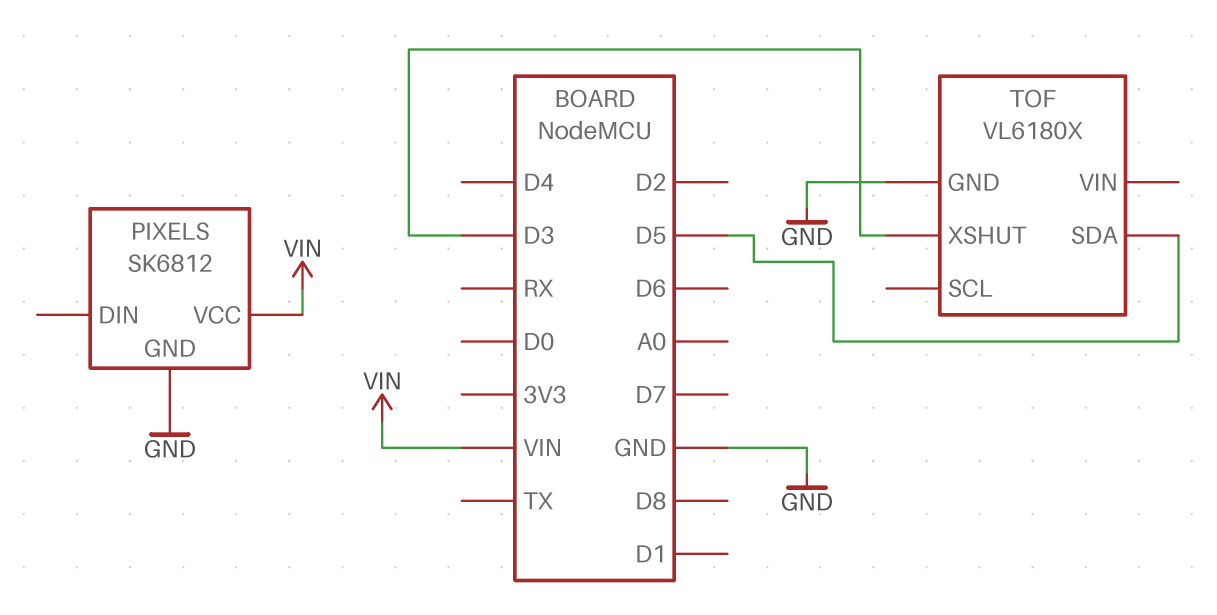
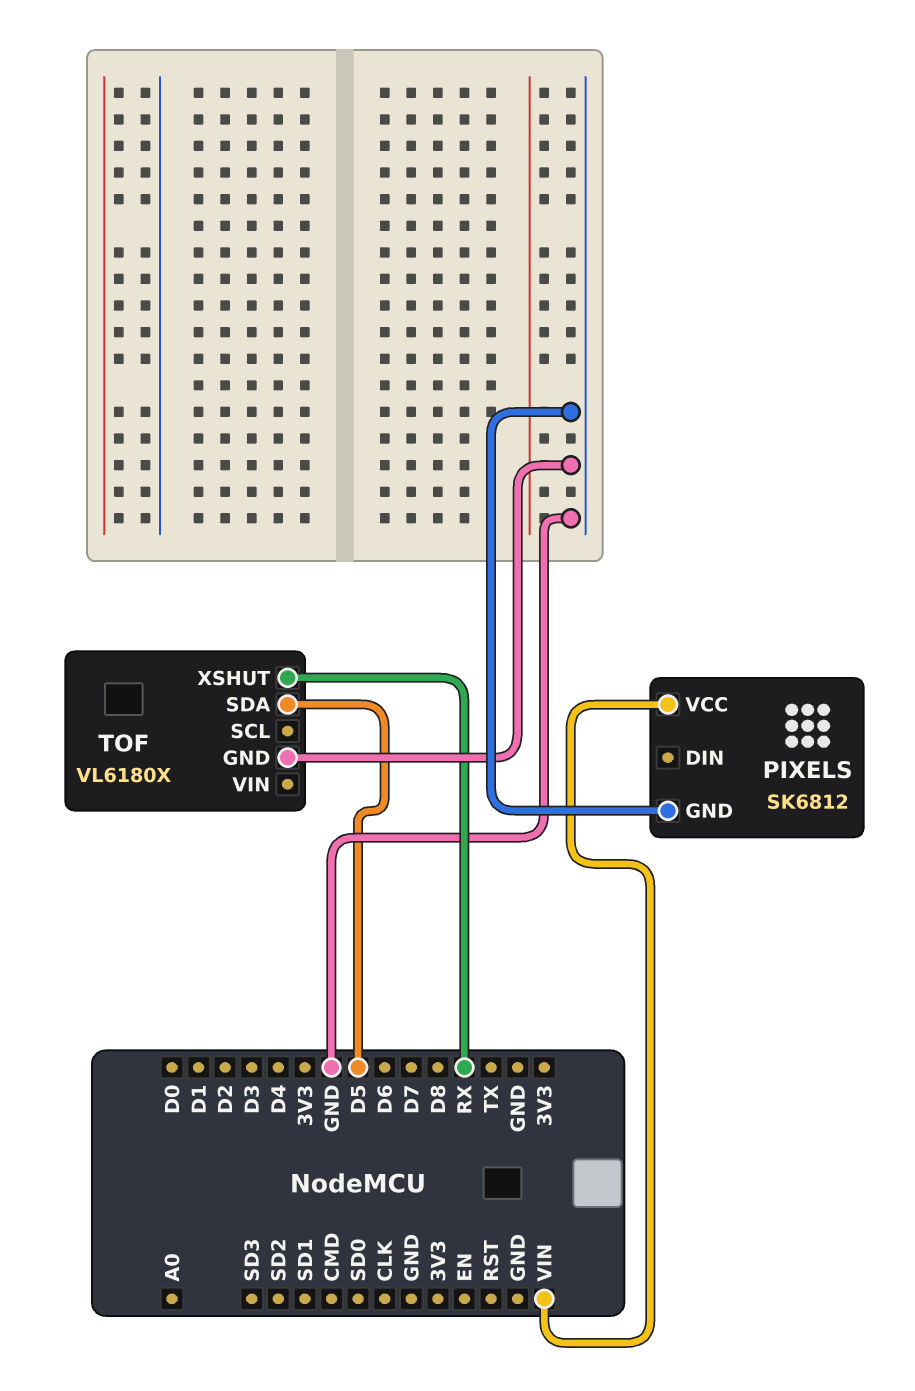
TOF pin XSHUT: D3 -> RX

